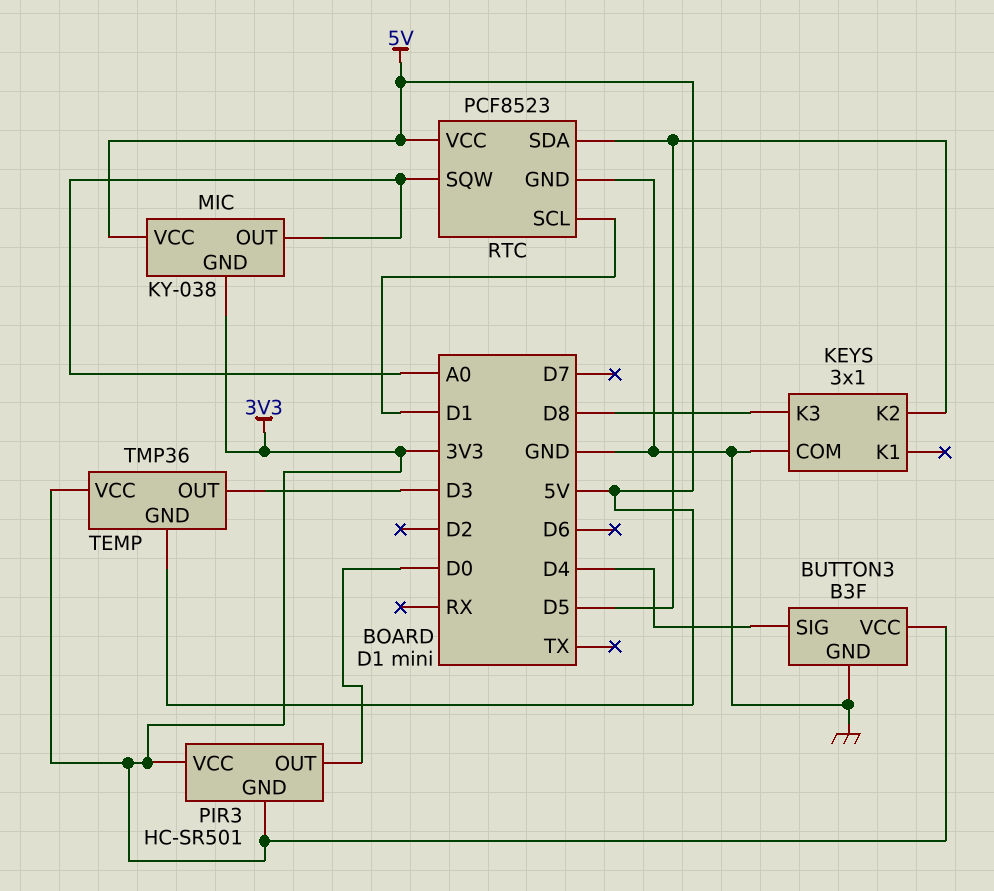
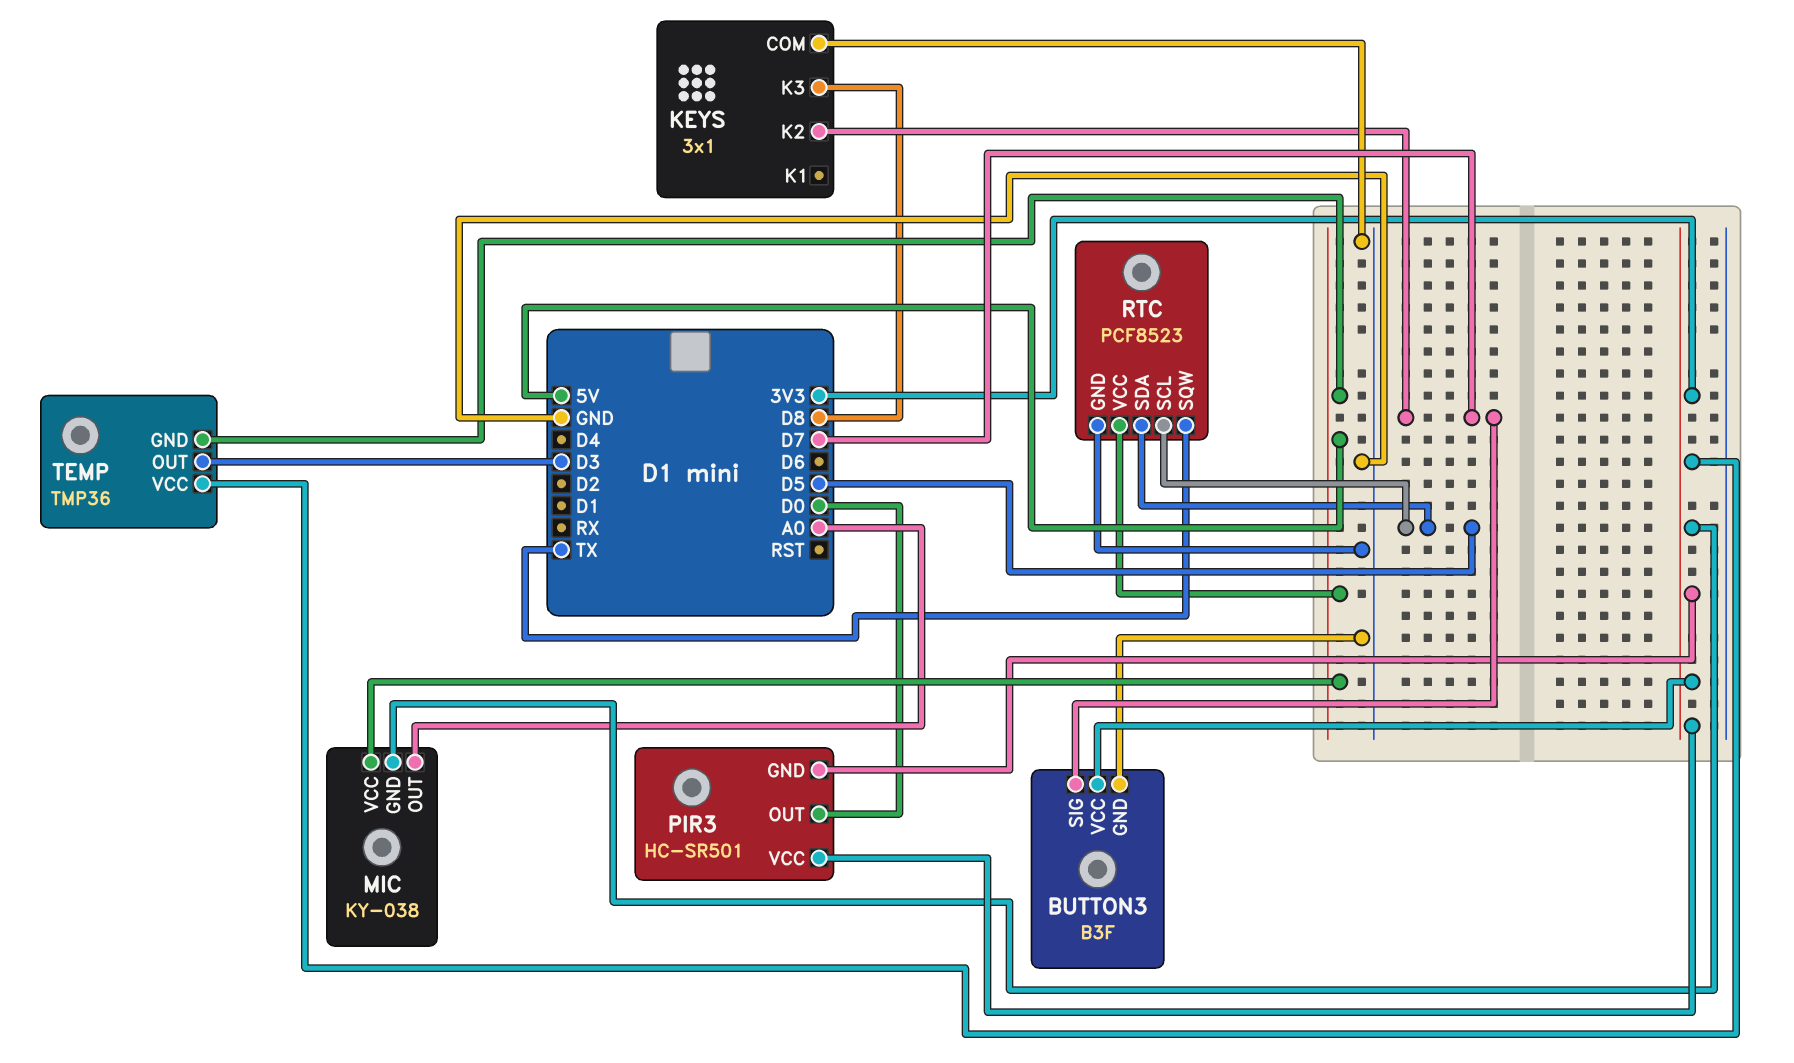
BUTTON3 pin SIG: D4 -> D7
KEYS pin K2: D5 -> D7
RTC pin SCL: D1 -> D5
RTC pin SQW: A0 -> TX

